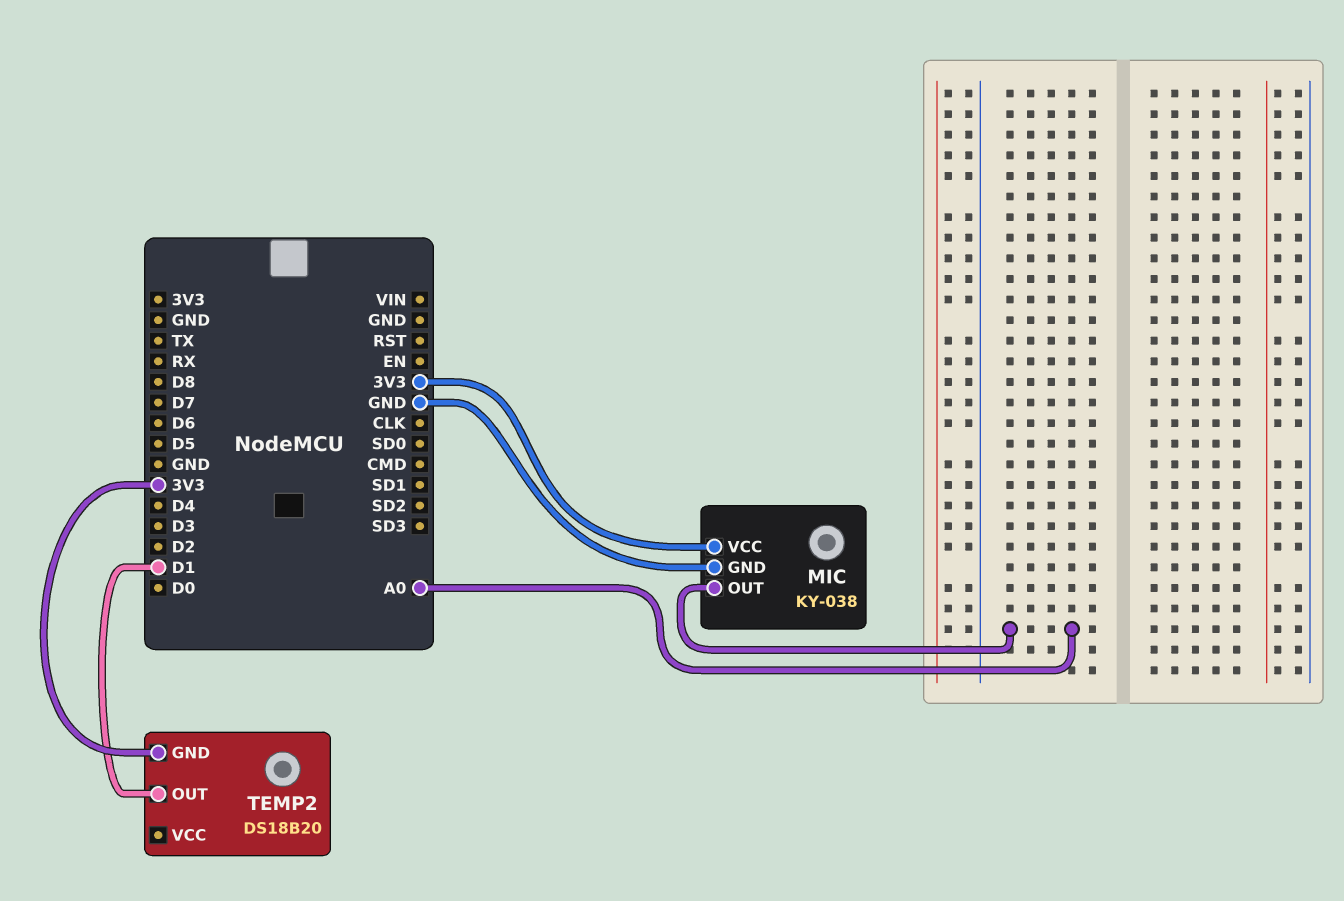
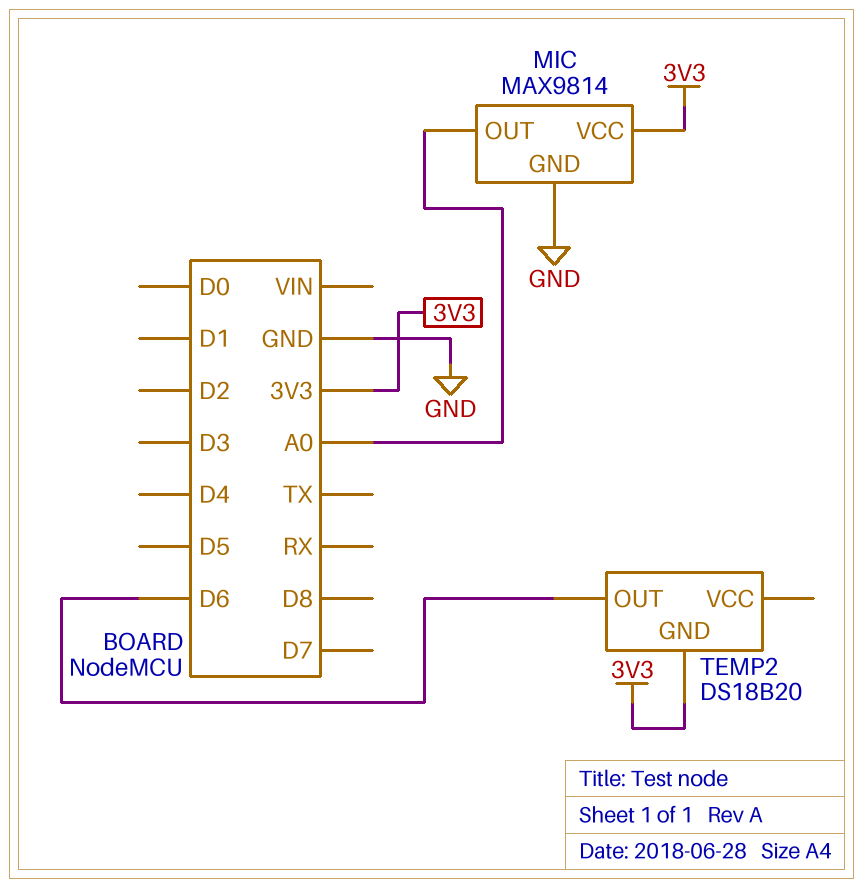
MIC: KY-038 -> MAX9814
TEMP2 pin OUT: D1 -> D6

